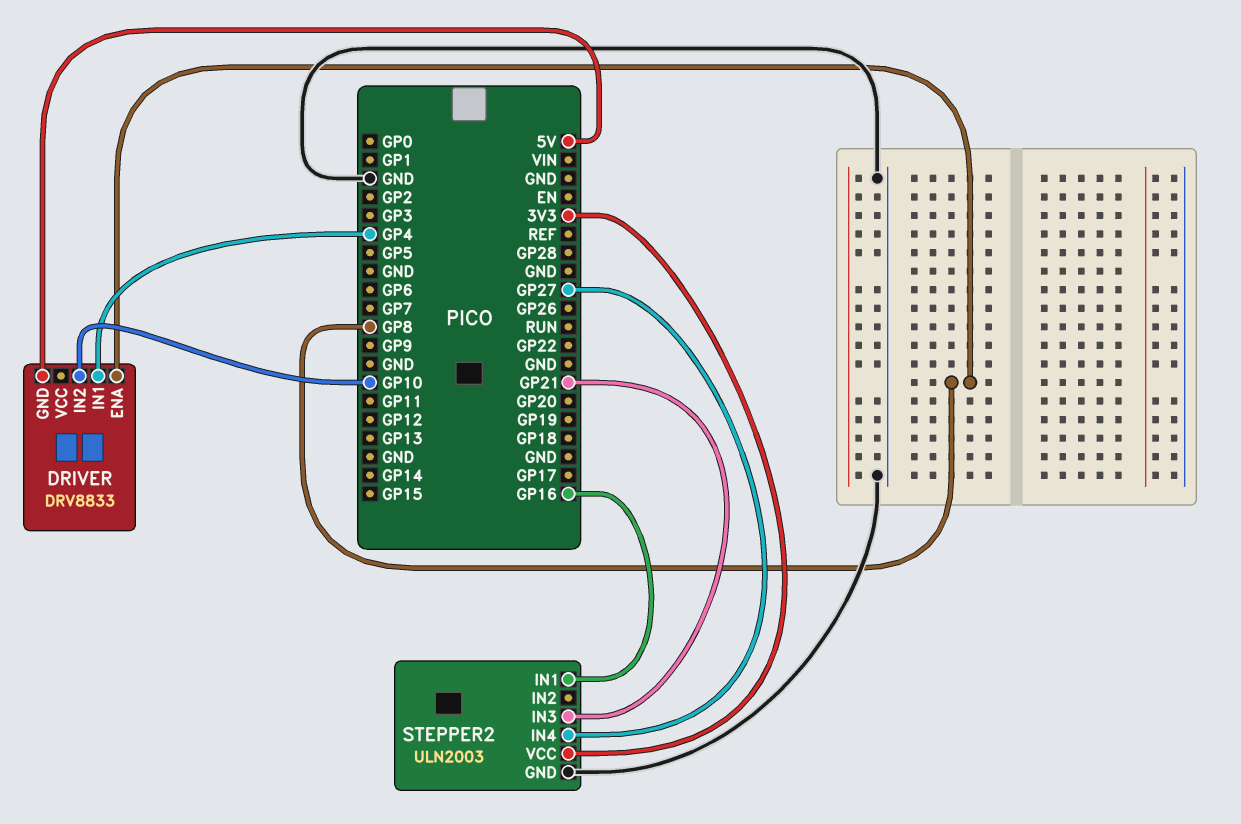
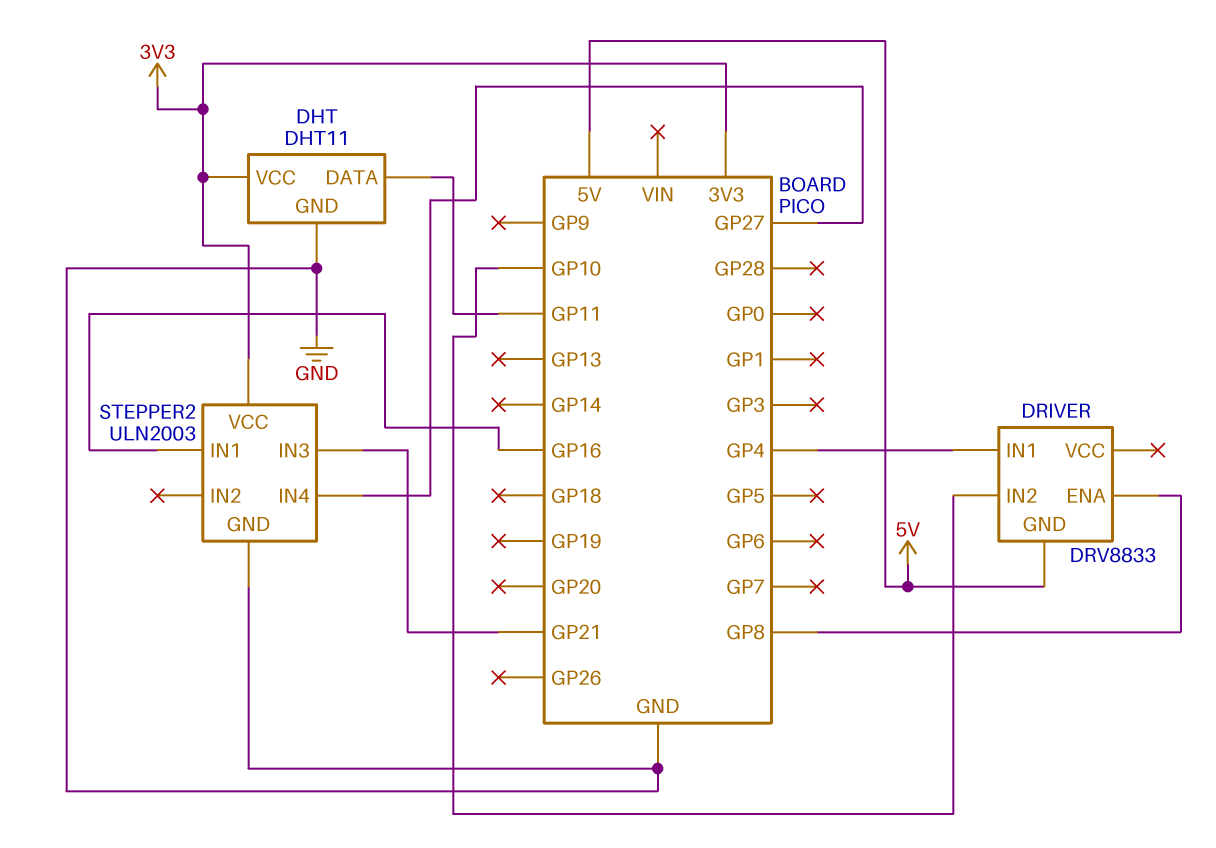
DHT: none -> DHT11
DHT pin DATA: none -> GP11
DHT pin GND: none -> GND
DHT pin VCC: none -> 3V3

